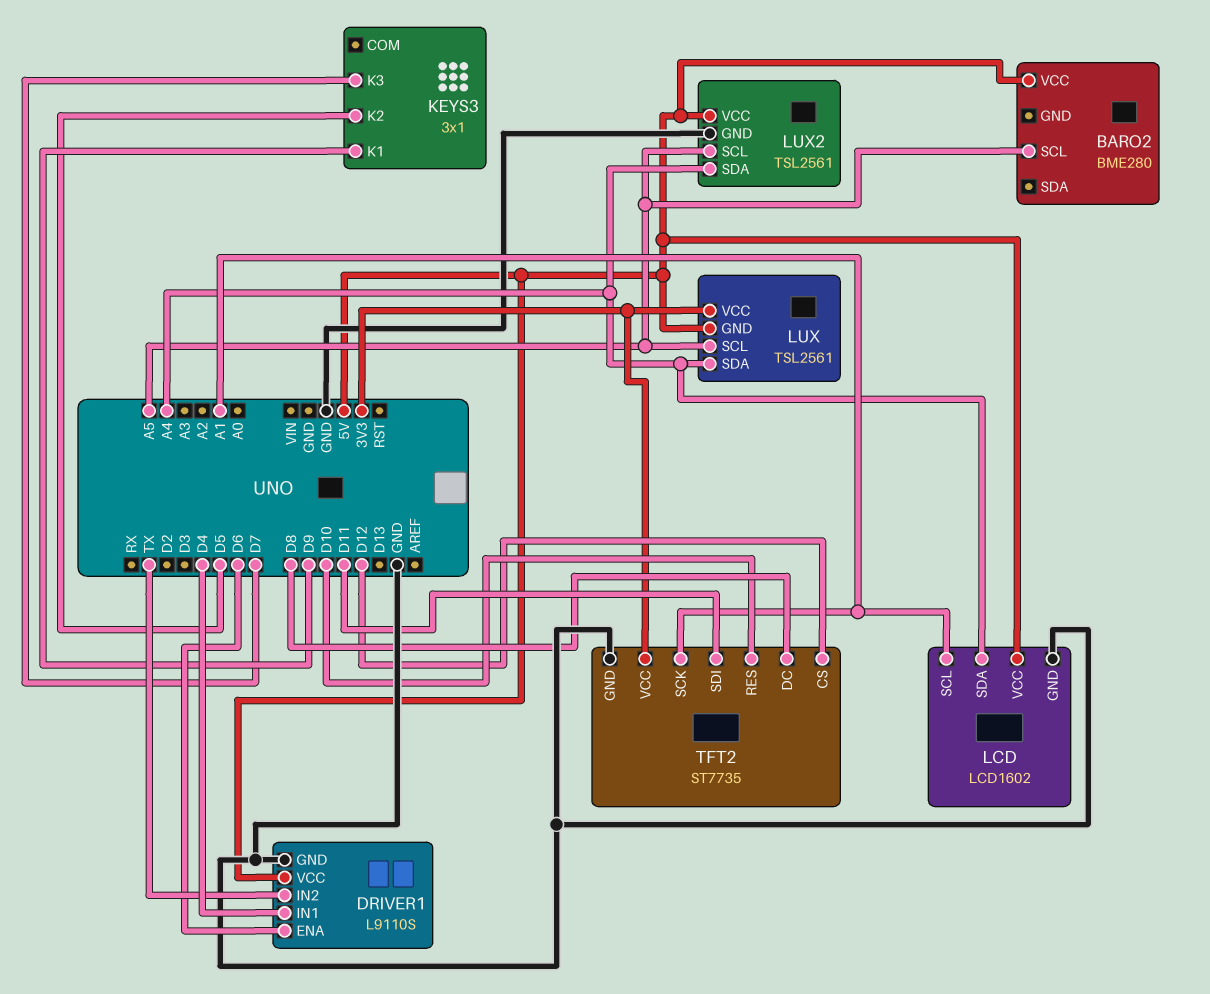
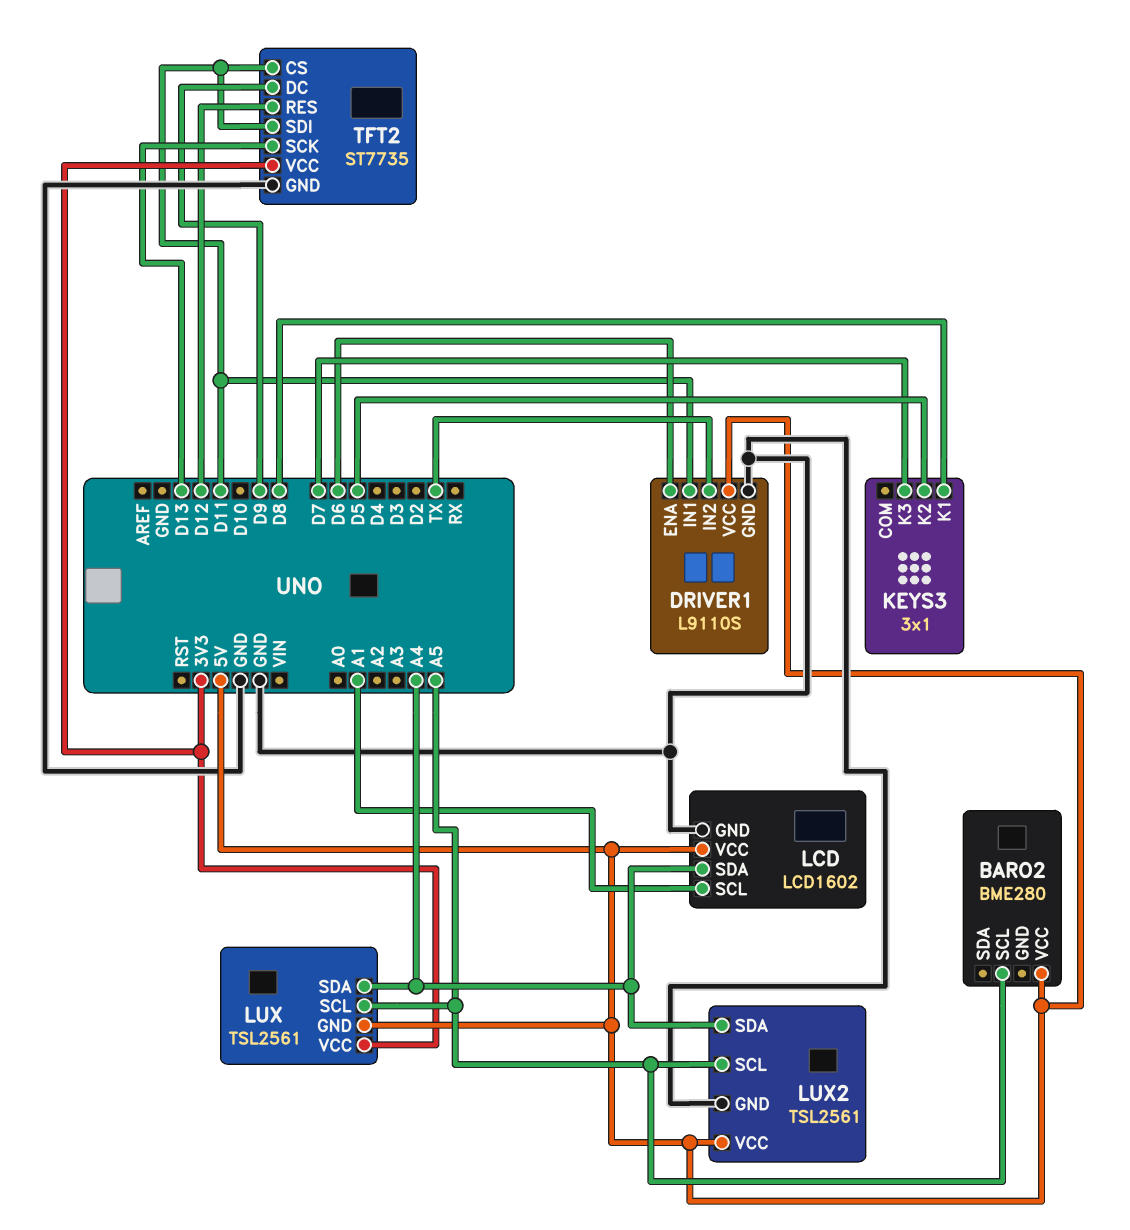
DRIVER1 pin IN1: D4 -> D11
KEYS3 pin K1: D9 -> D8
TFT2 pin CS: D12 -> D11
TFT2 pin DC: D8 -> D9
TFT2 pin RES: D10 -> D12
TFT2 pin SCK: A1 -> D13

